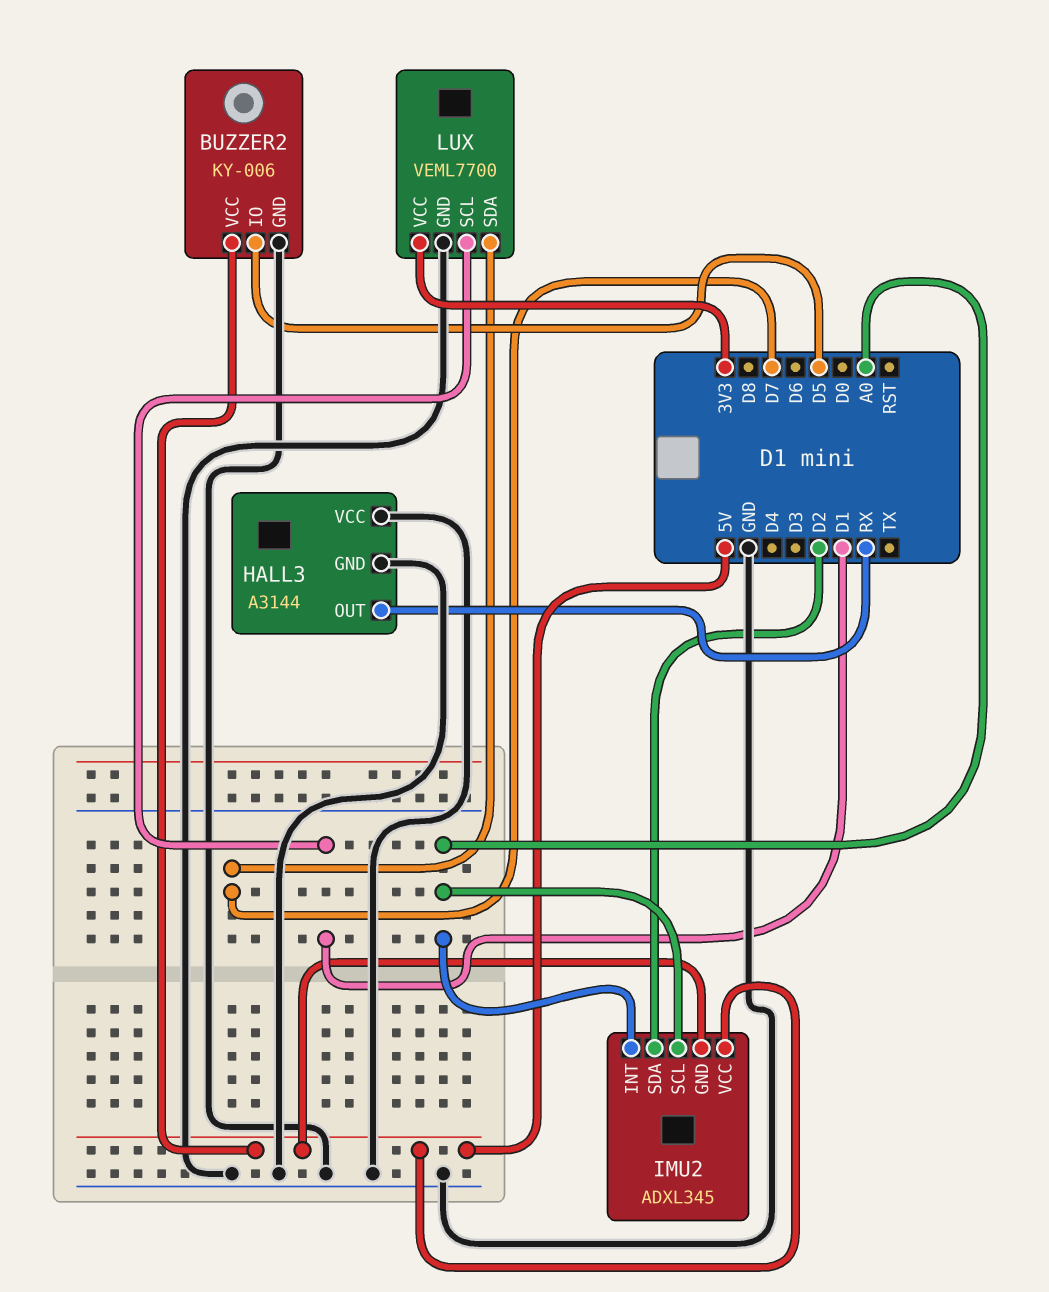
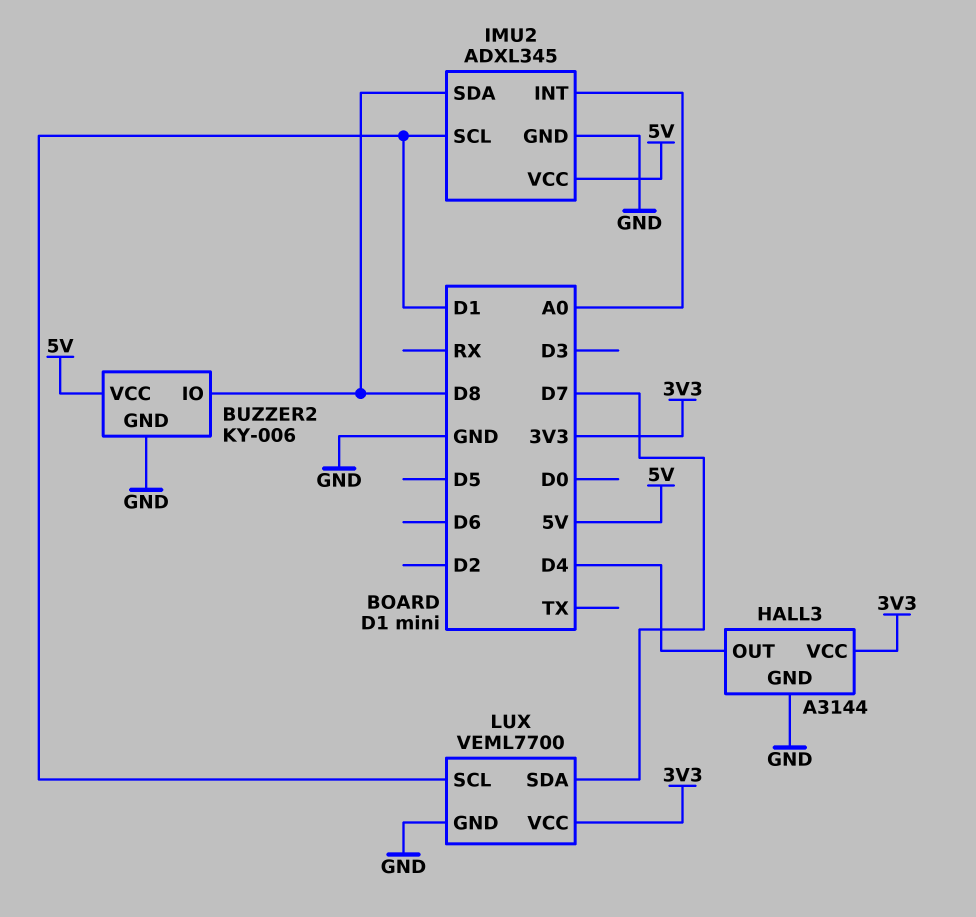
BUZZER2 pin IO: D5 -> D8
HALL3 pin OUT: RX -> D4
HALL3 pin VCC: GND -> 3V3
IMU2 pin GND: 5V -> GND
IMU2 pin SCL: A0 -> D1
IMU2 pin SDA: D2 -> D8

